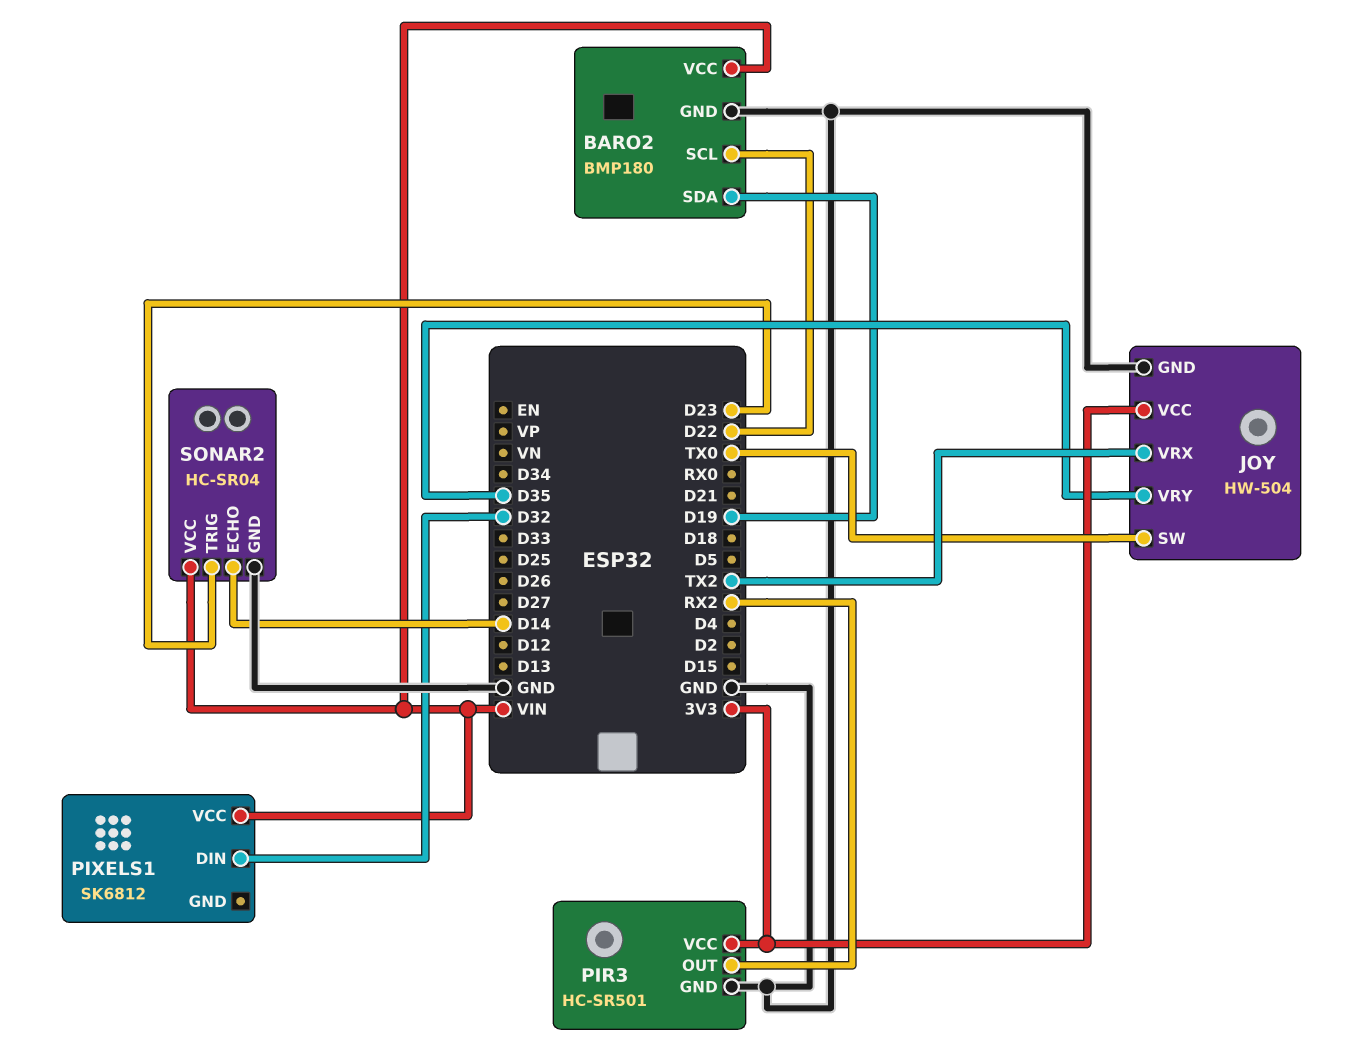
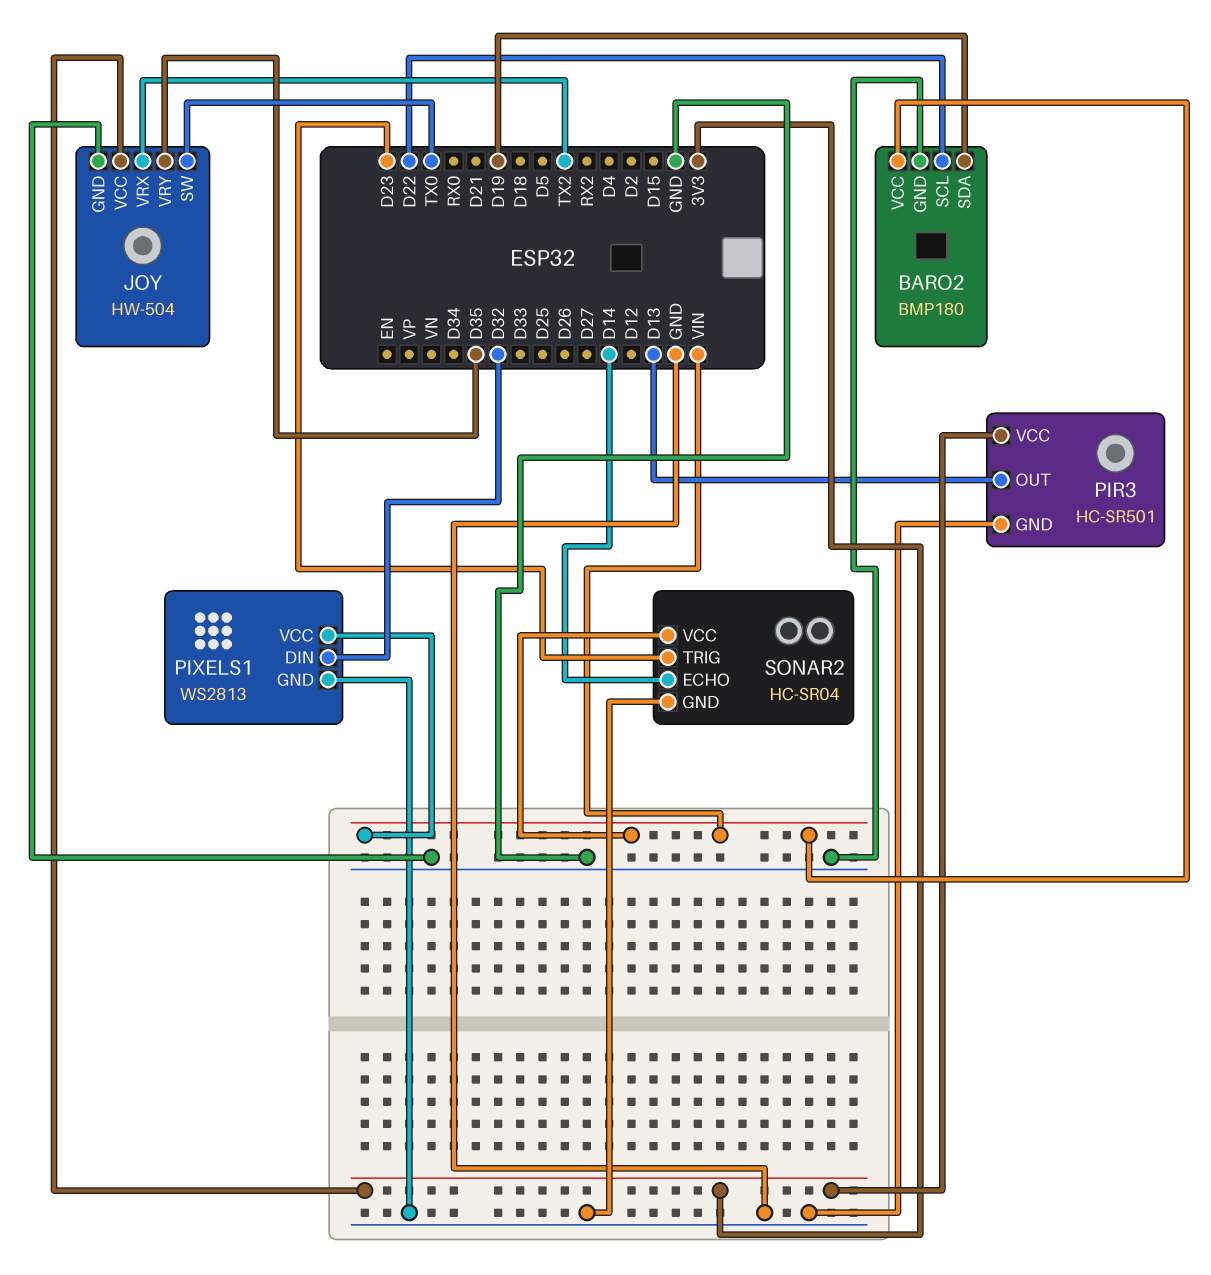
PIR3 pin OUT: RX2 -> D13
PIXELS1: SK6812 -> WS2813
PIXELS1 pin GND: none -> GND

